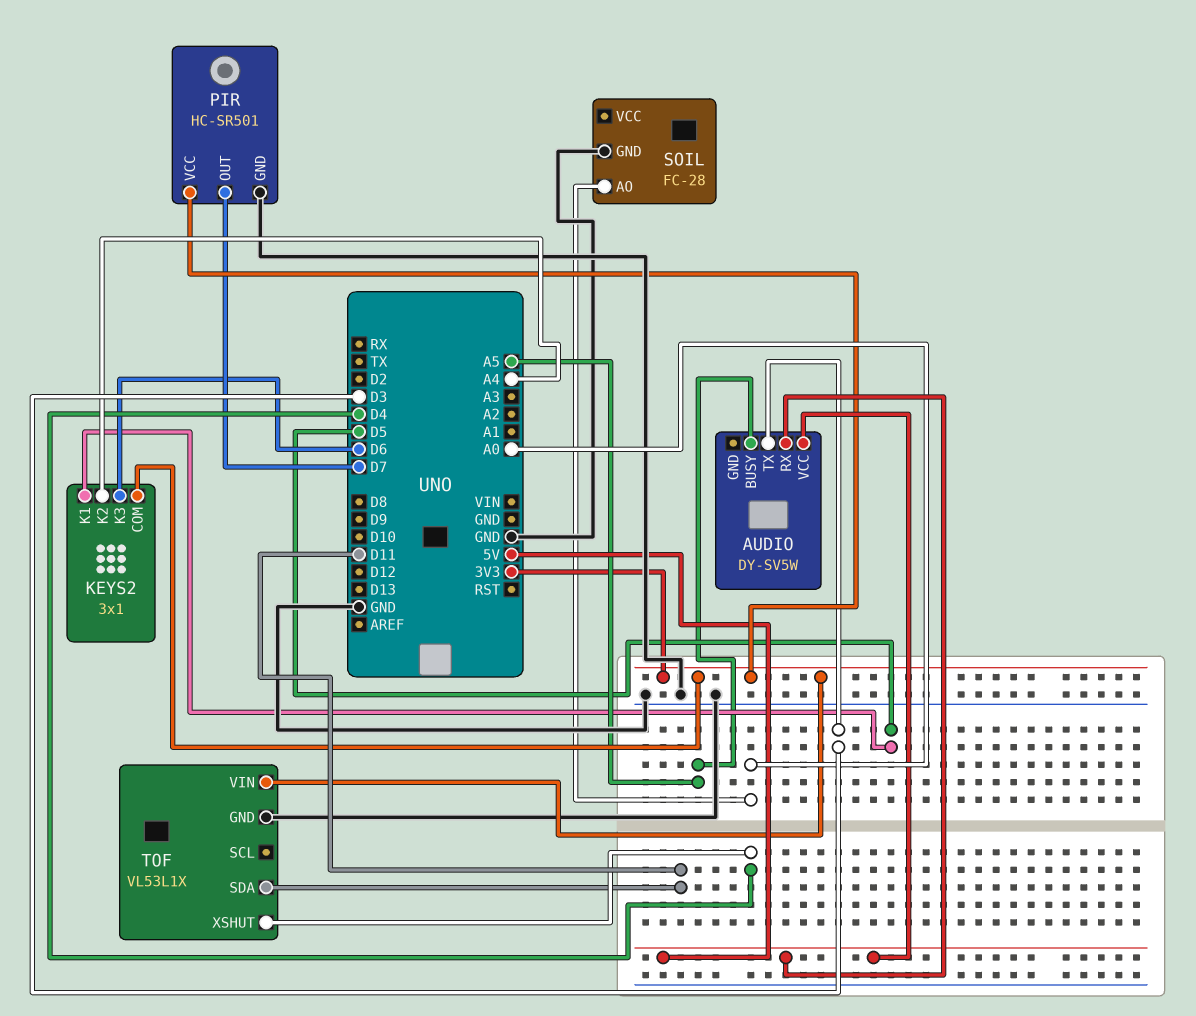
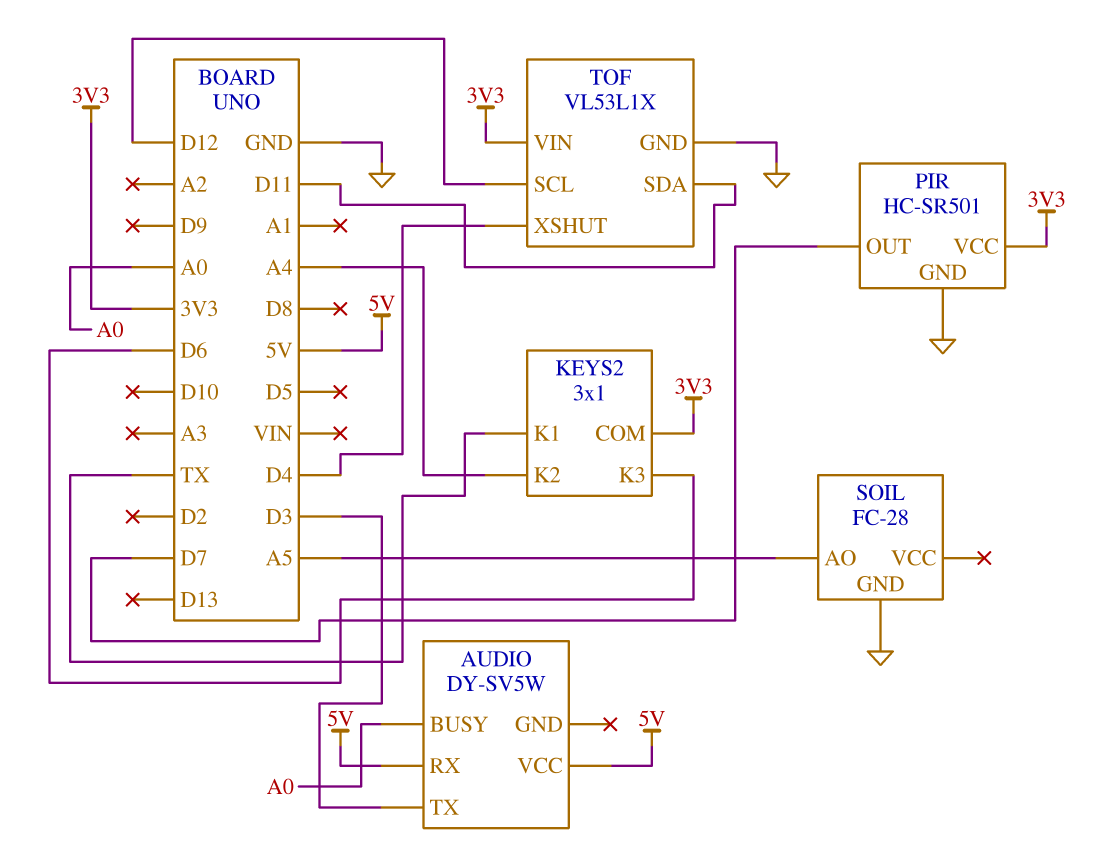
AUDIO pin BUSY: A5 -> A0
KEYS2 pin K1: D5 -> TX
SOIL pin AO: A0 -> A5
TOF pin SCL: none -> D12

